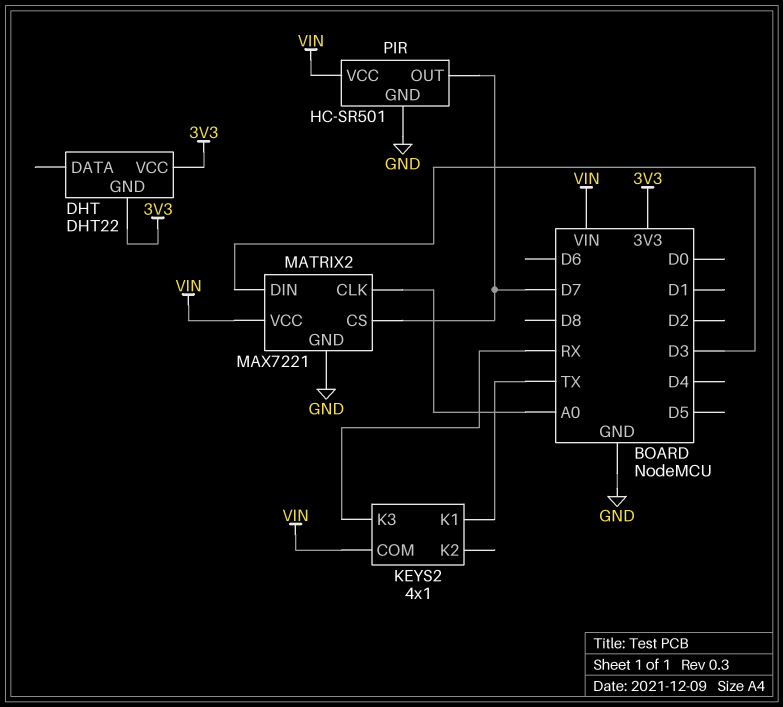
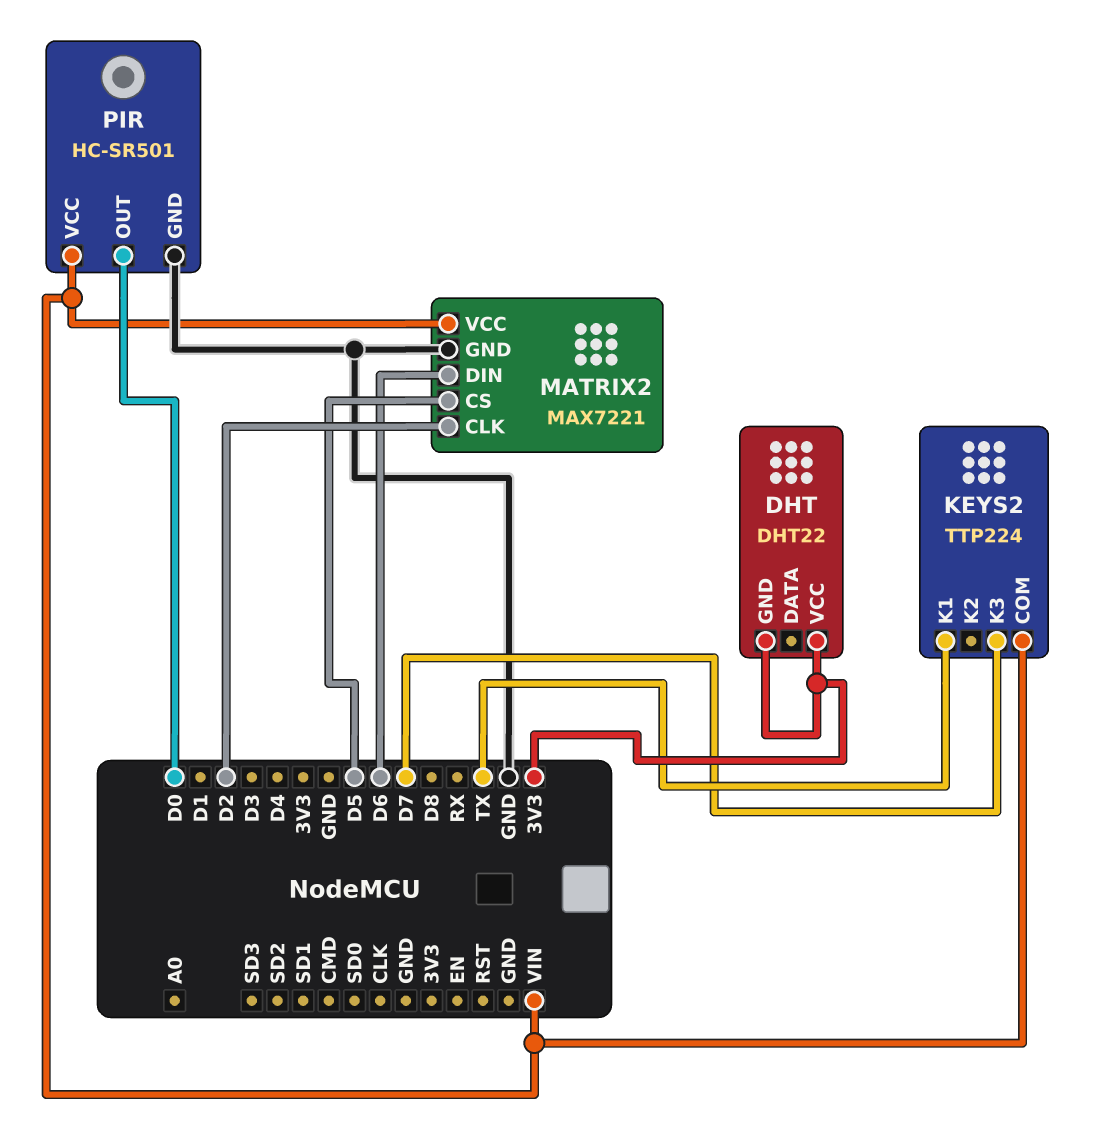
KEYS2: 4x1 -> TTP224
KEYS2 pin K3: RX -> D7
MATRIX2 pin CLK: A0 -> D2
MATRIX2 pin CS: D7 -> D5
MATRIX2 pin DIN: D3 -> D6
PIR pin OUT: D7 -> D0

